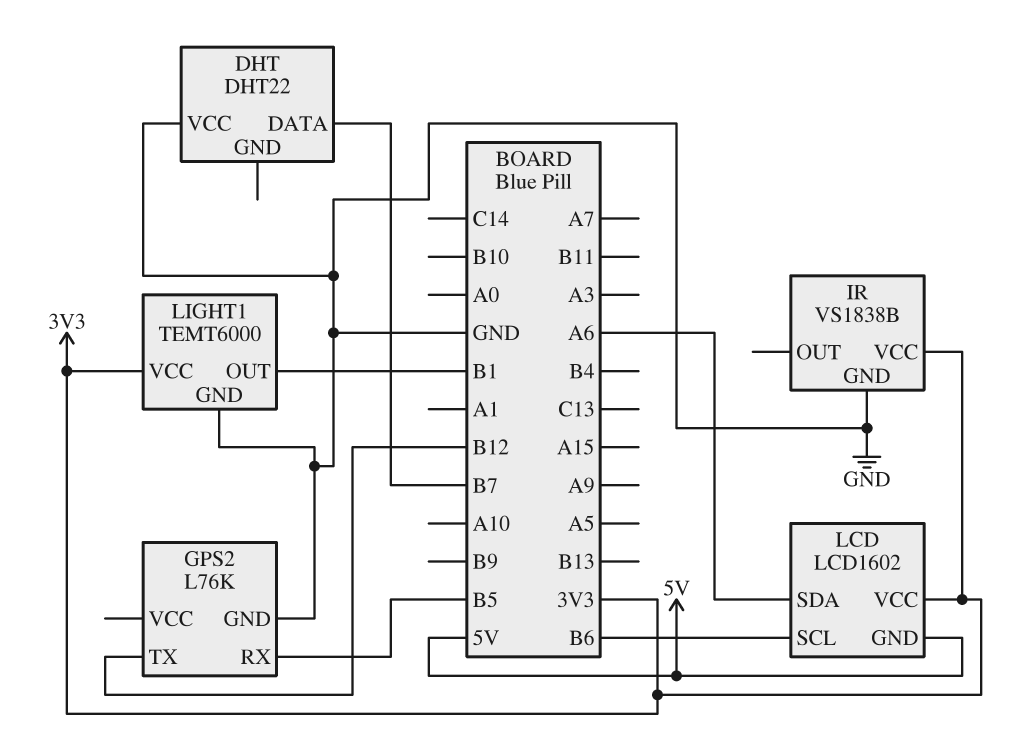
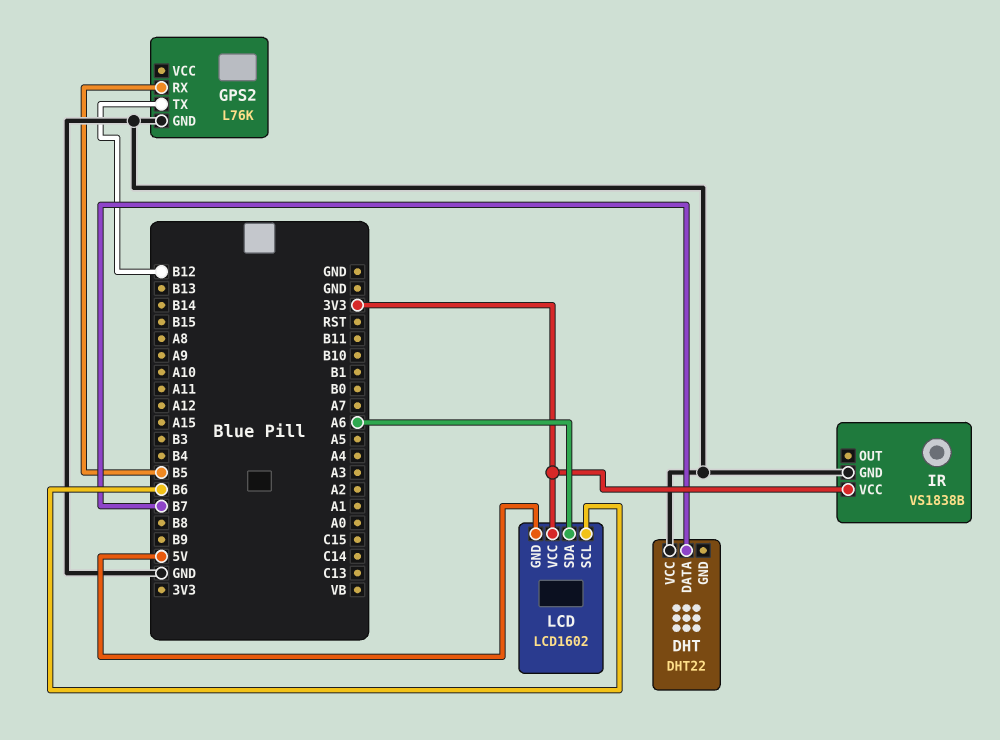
LIGHT1: TEMT6000 -> none
LIGHT1 pin GND: GND -> none
LIGHT1 pin OUT: B1 -> none
LIGHT1 pin VCC: 3V3 -> none

